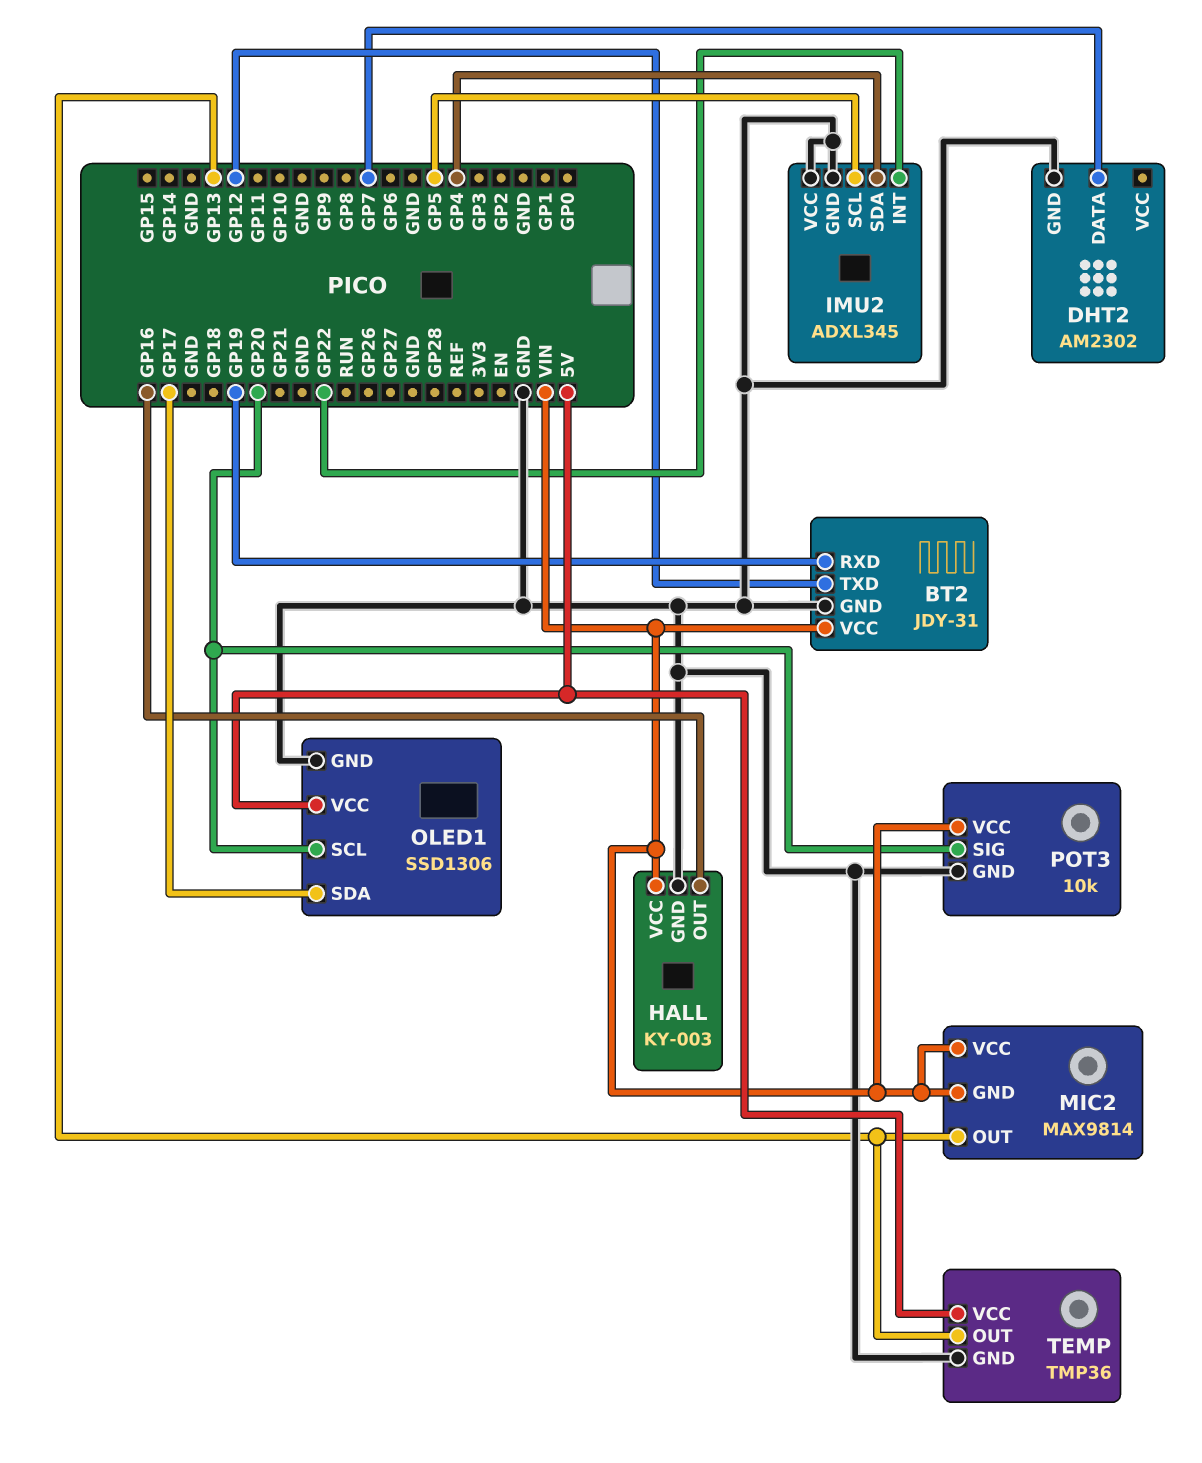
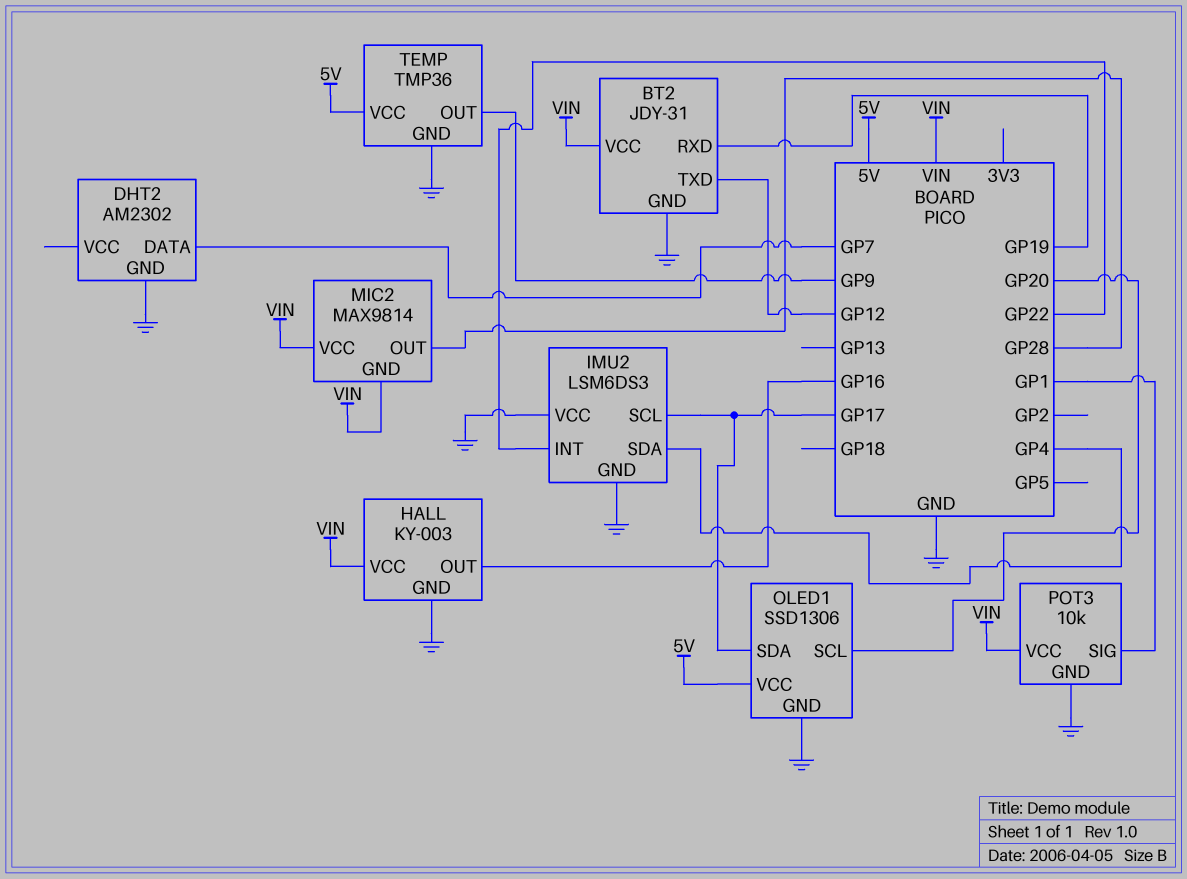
IMU2: ADXL345 -> LSM6DS3
IMU2 pin SCL: GP5 -> GP17
MIC2 pin OUT: GP13 -> GP28
POT3 pin SIG: GP20 -> GP1
TEMP pin OUT: GP13 -> GP9

